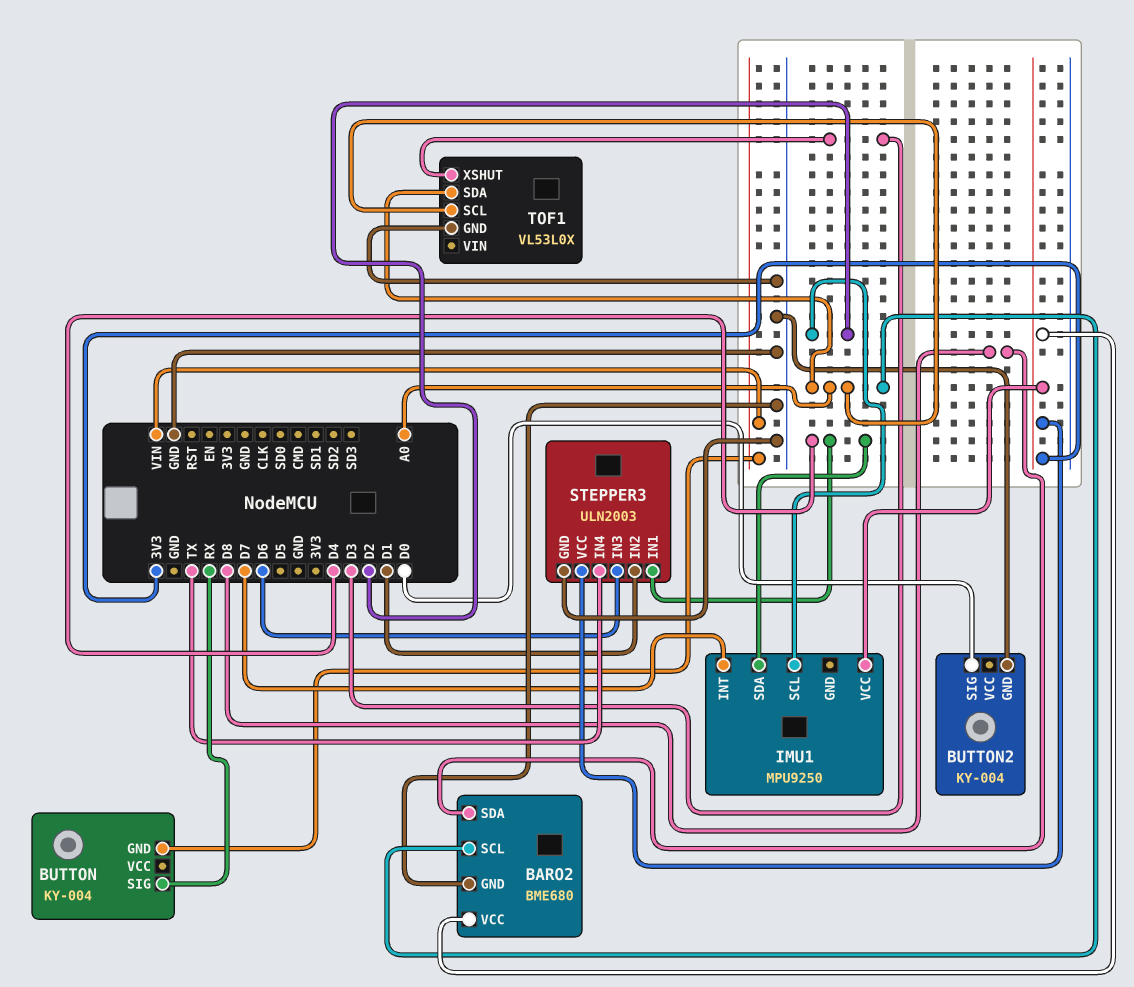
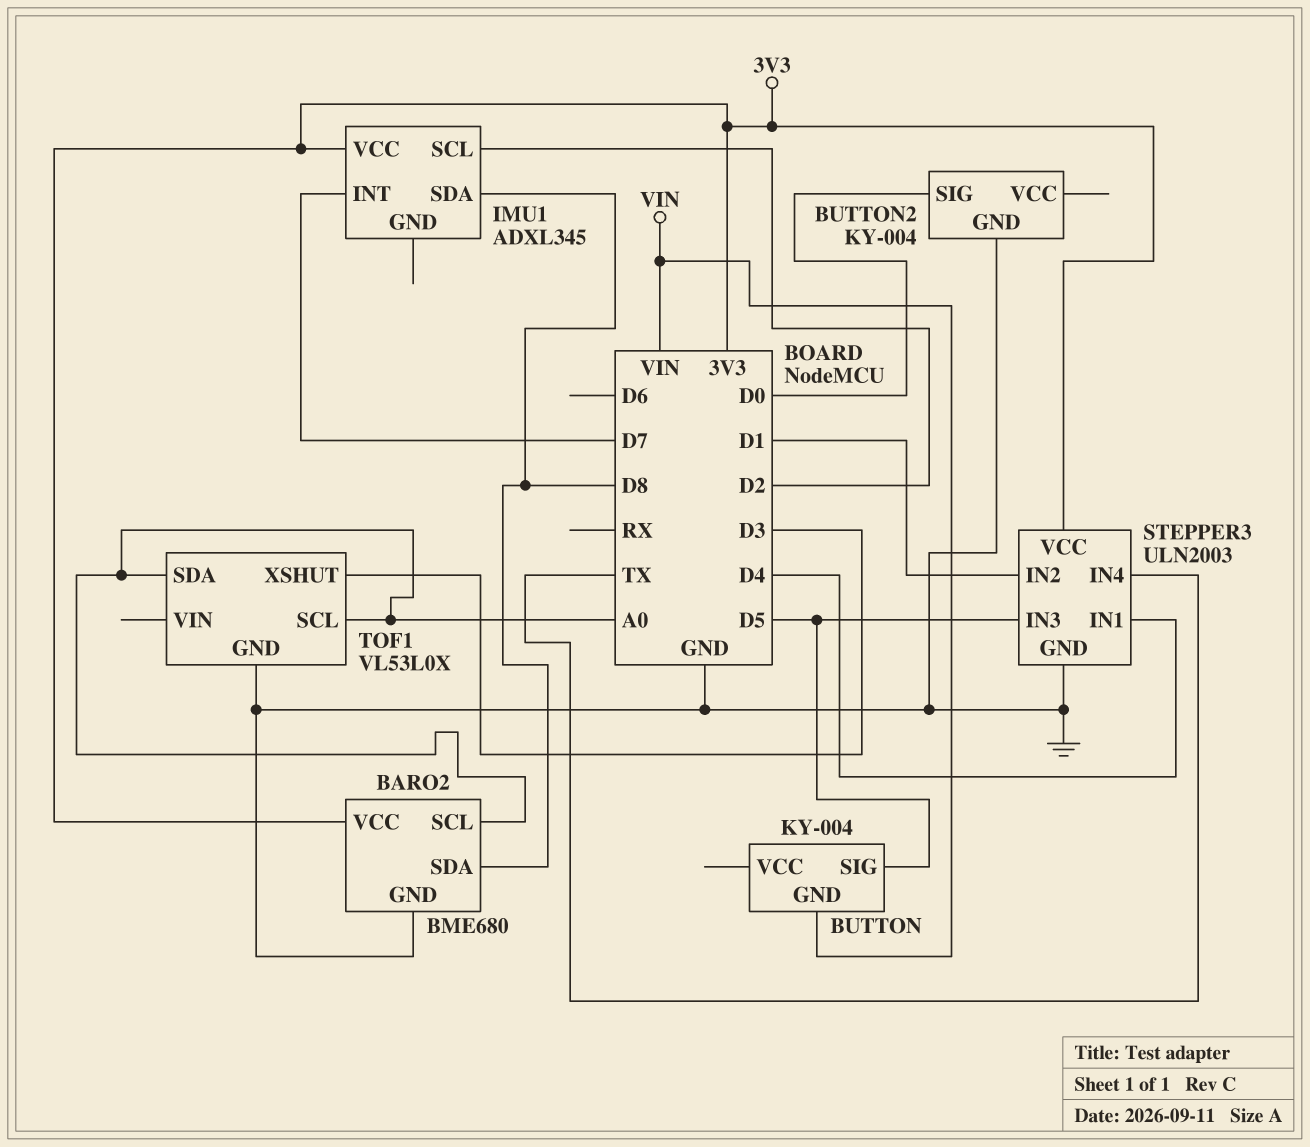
BUTTON pin SIG: RX -> D5
IMU1: MPU9250 -> ADXL345
IMU1 pin SDA: D4 -> D8
STEPPER3 pin IN3: D6 -> D5

